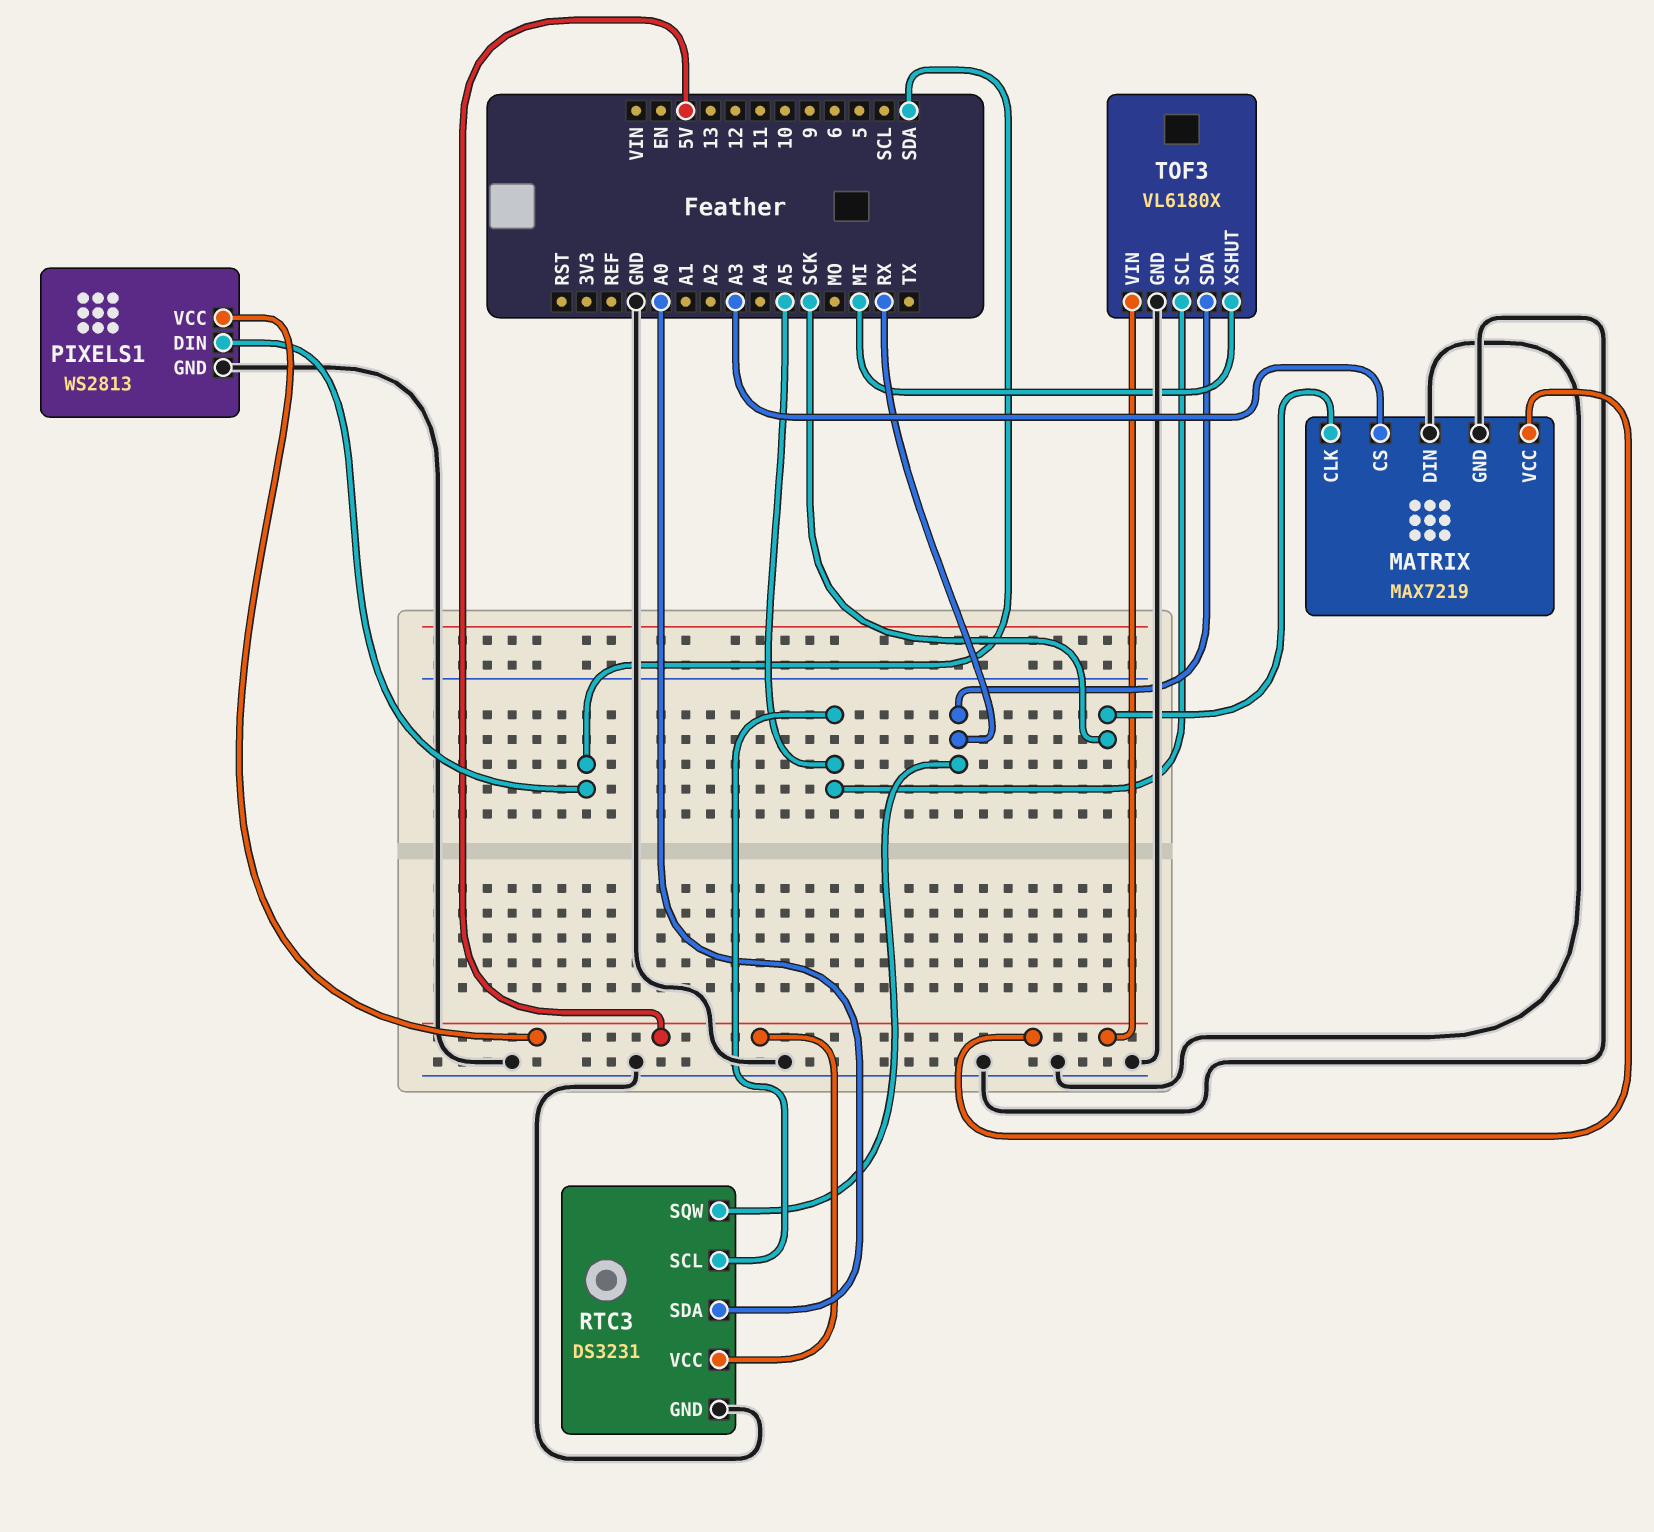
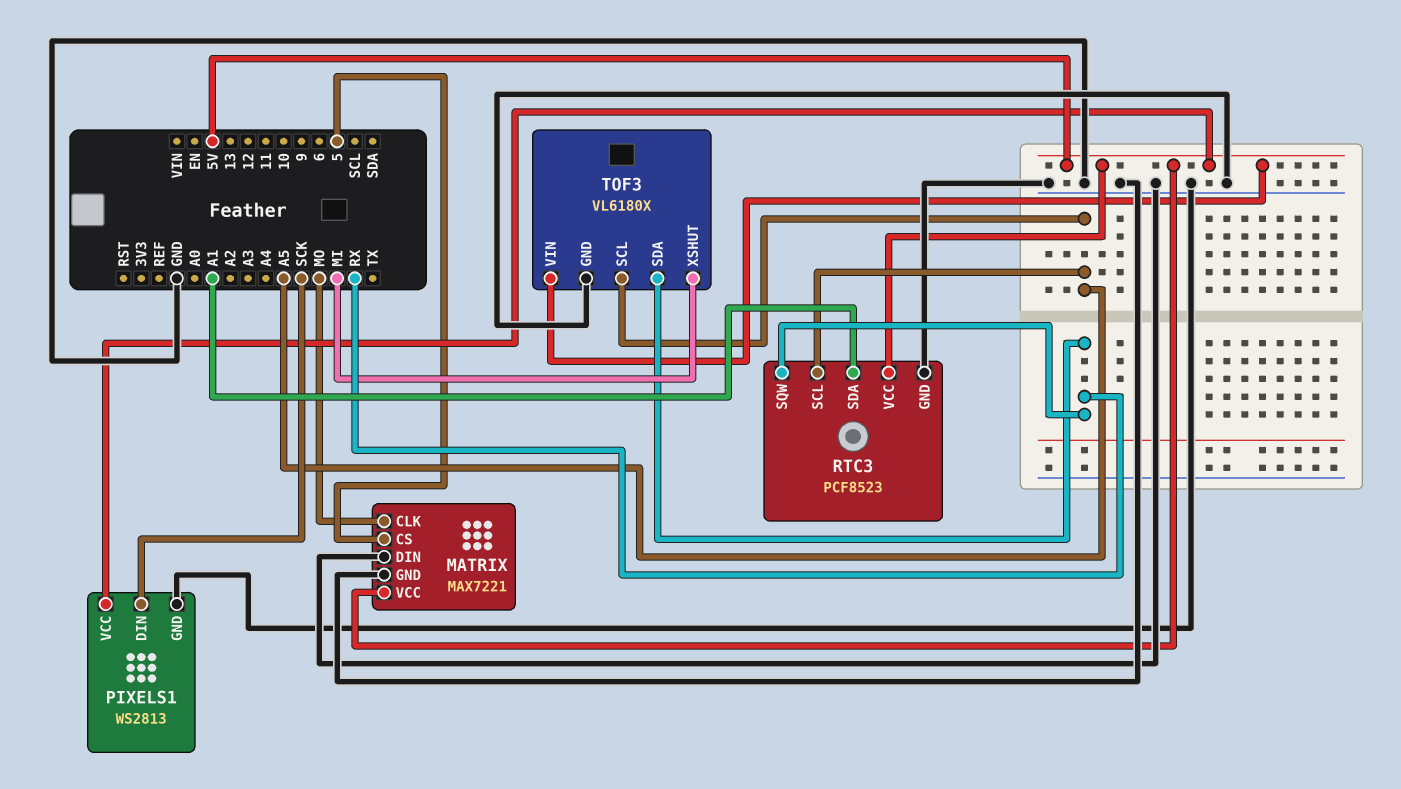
MATRIX: MAX7219 -> MAX7221
MATRIX pin CLK: SCK -> MO
MATRIX pin CS: A3 -> 5
PIXELS1 pin DIN: SDA -> SCK
RTC3: DS3231 -> PCF8523
RTC3 pin SDA: A0 -> A1

